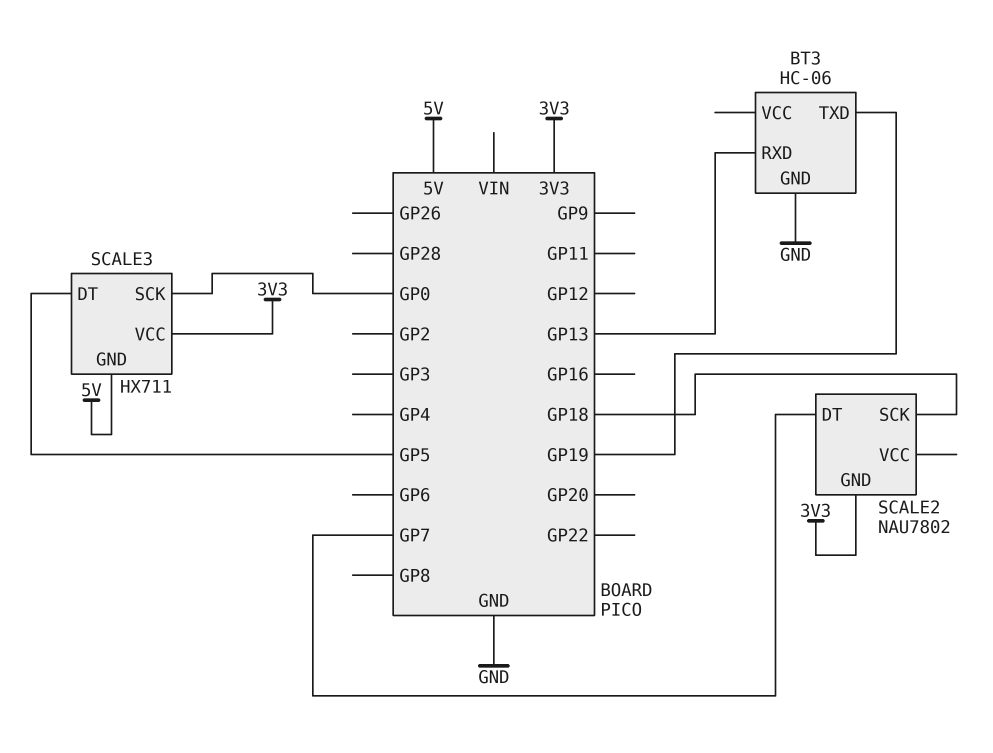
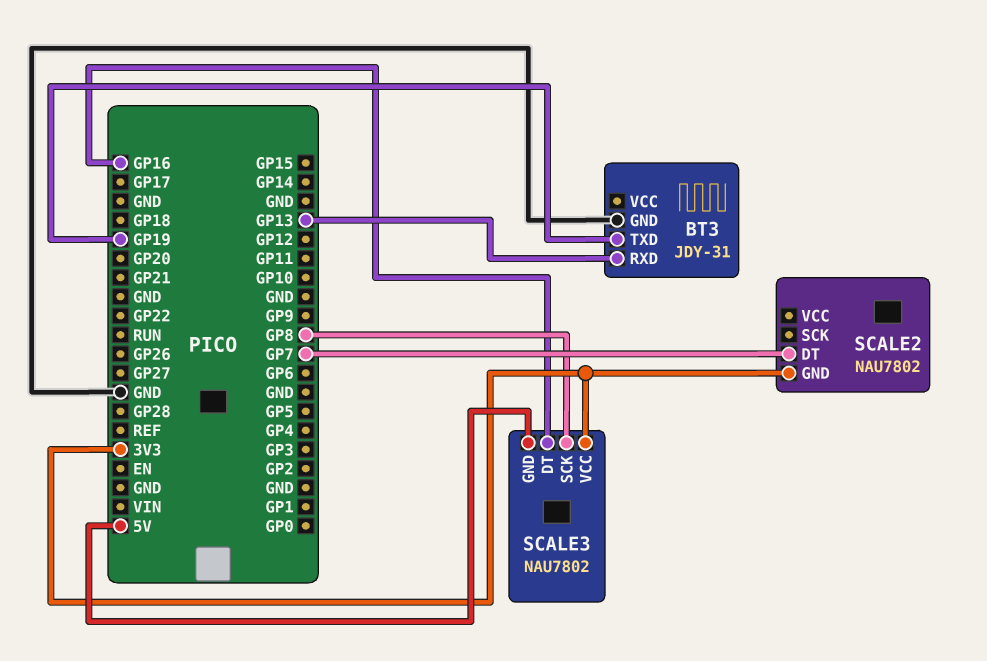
BT3: HC-06 -> JDY-31
SCALE2 pin SCK: GP18 -> none
SCALE3: HX711 -> NAU7802
SCALE3 pin DT: GP5 -> GP16
SCALE3 pin SCK: GP0 -> GP8

